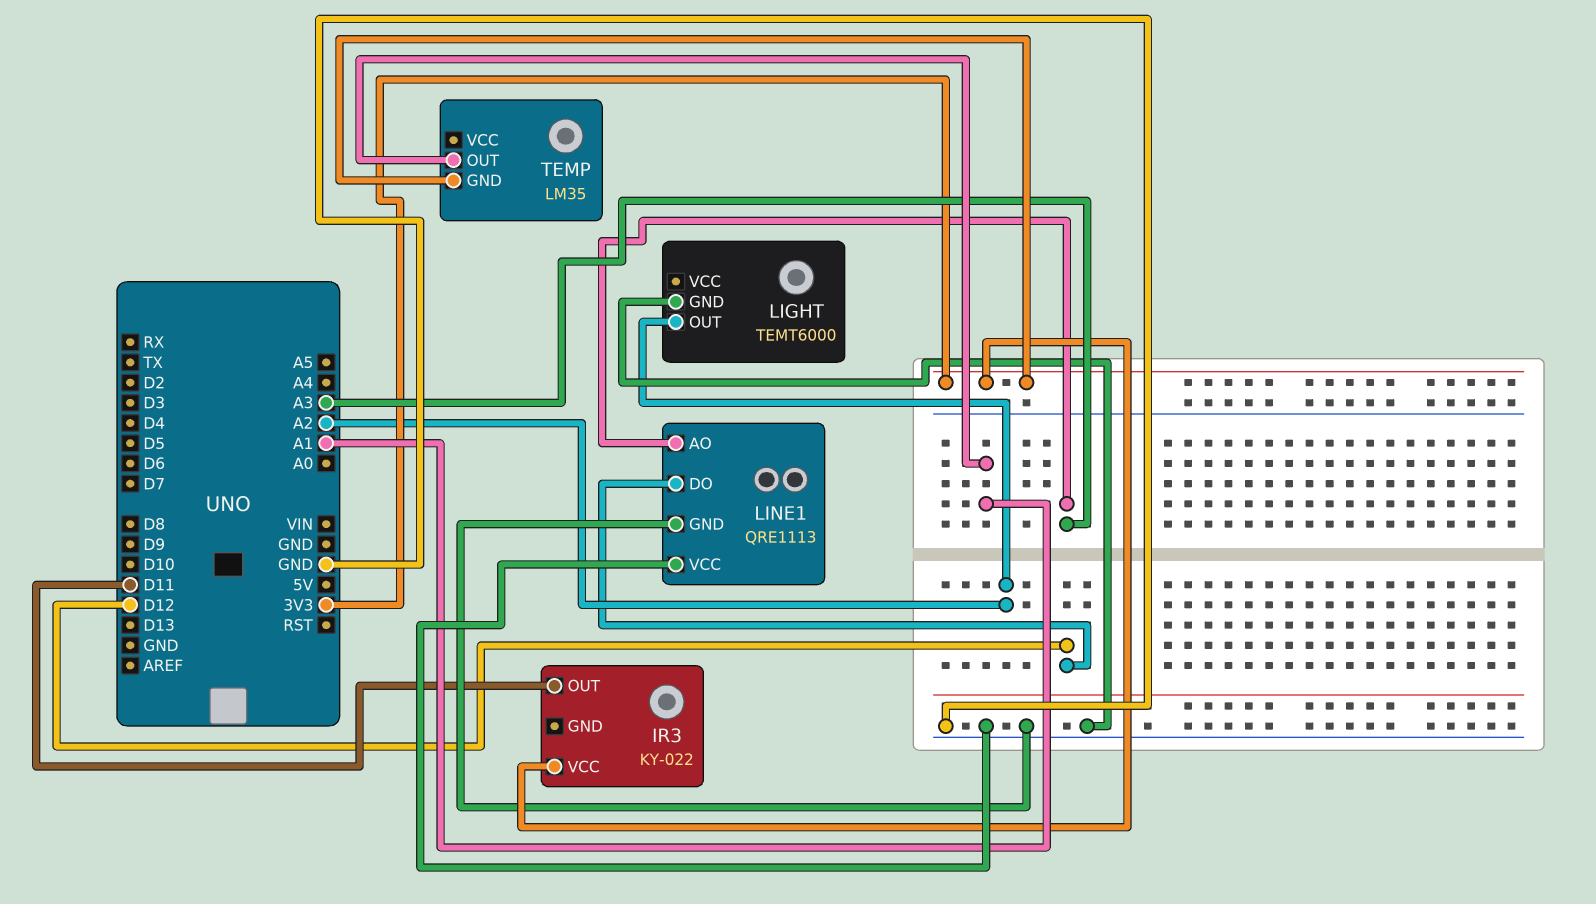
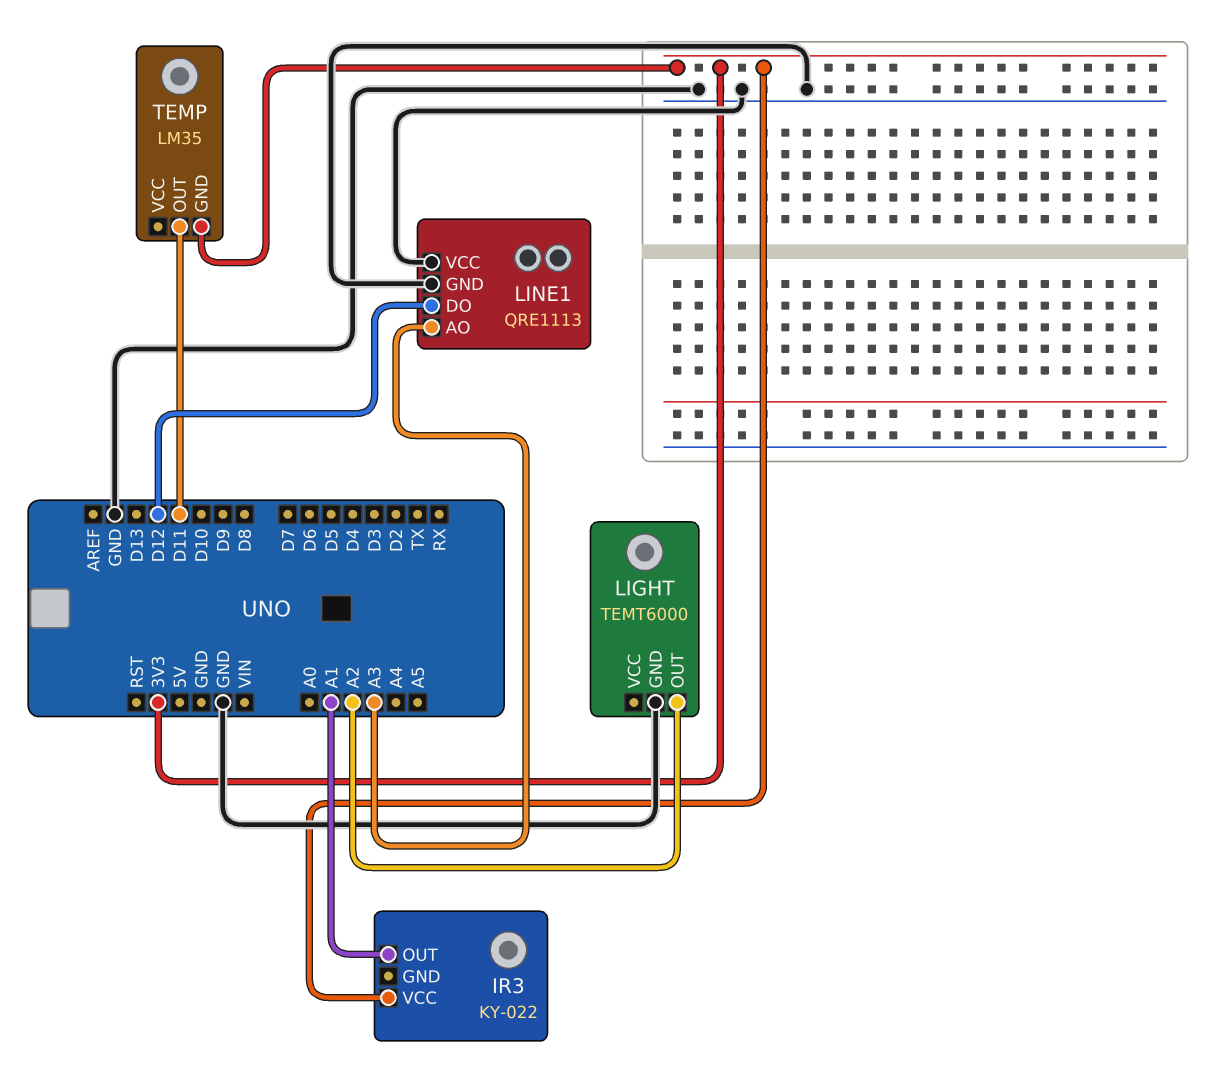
IR3 pin OUT: D11 -> A1
TEMP pin OUT: A1 -> D11

